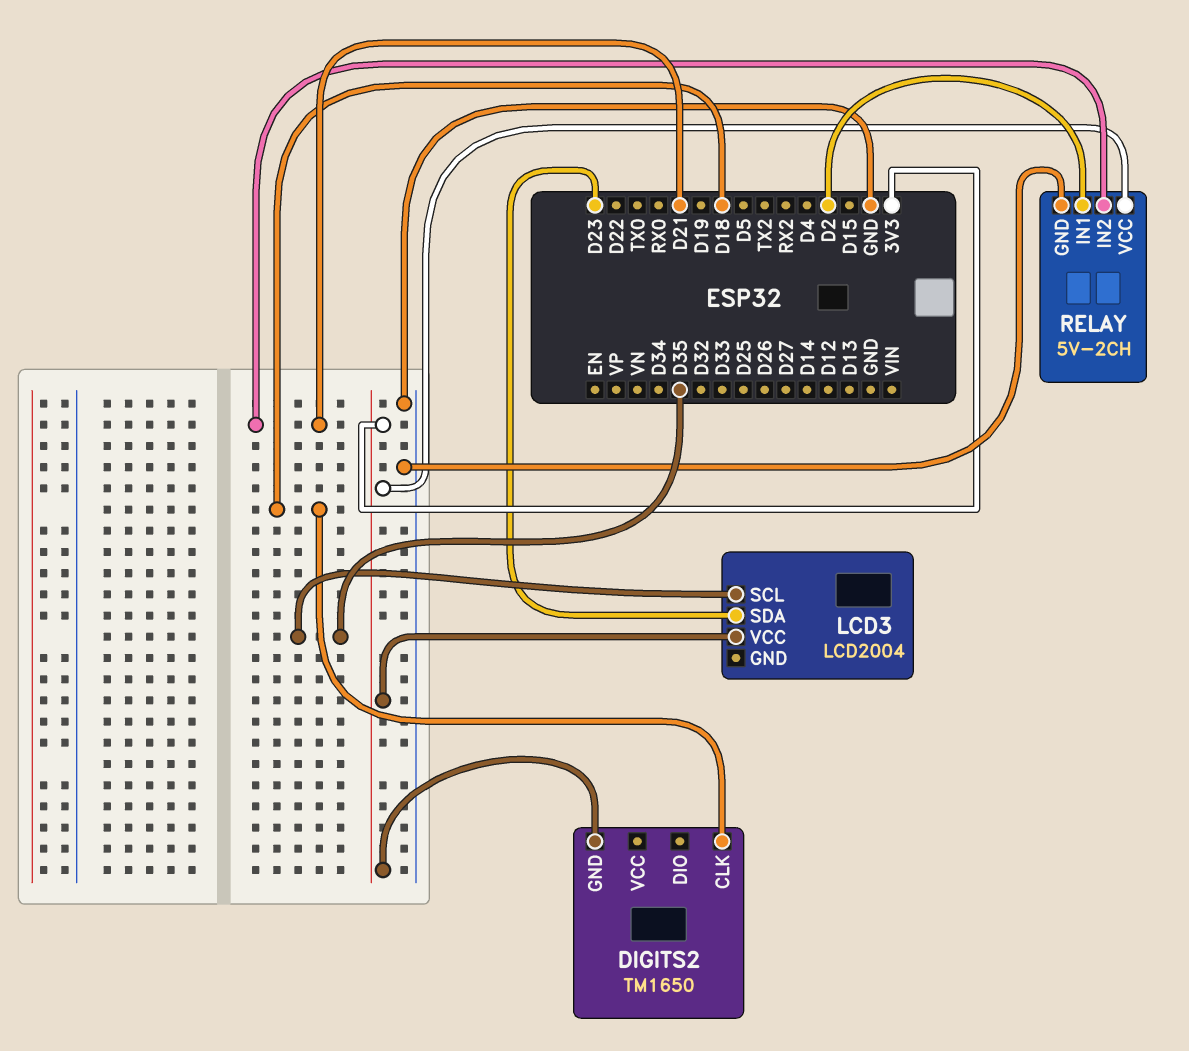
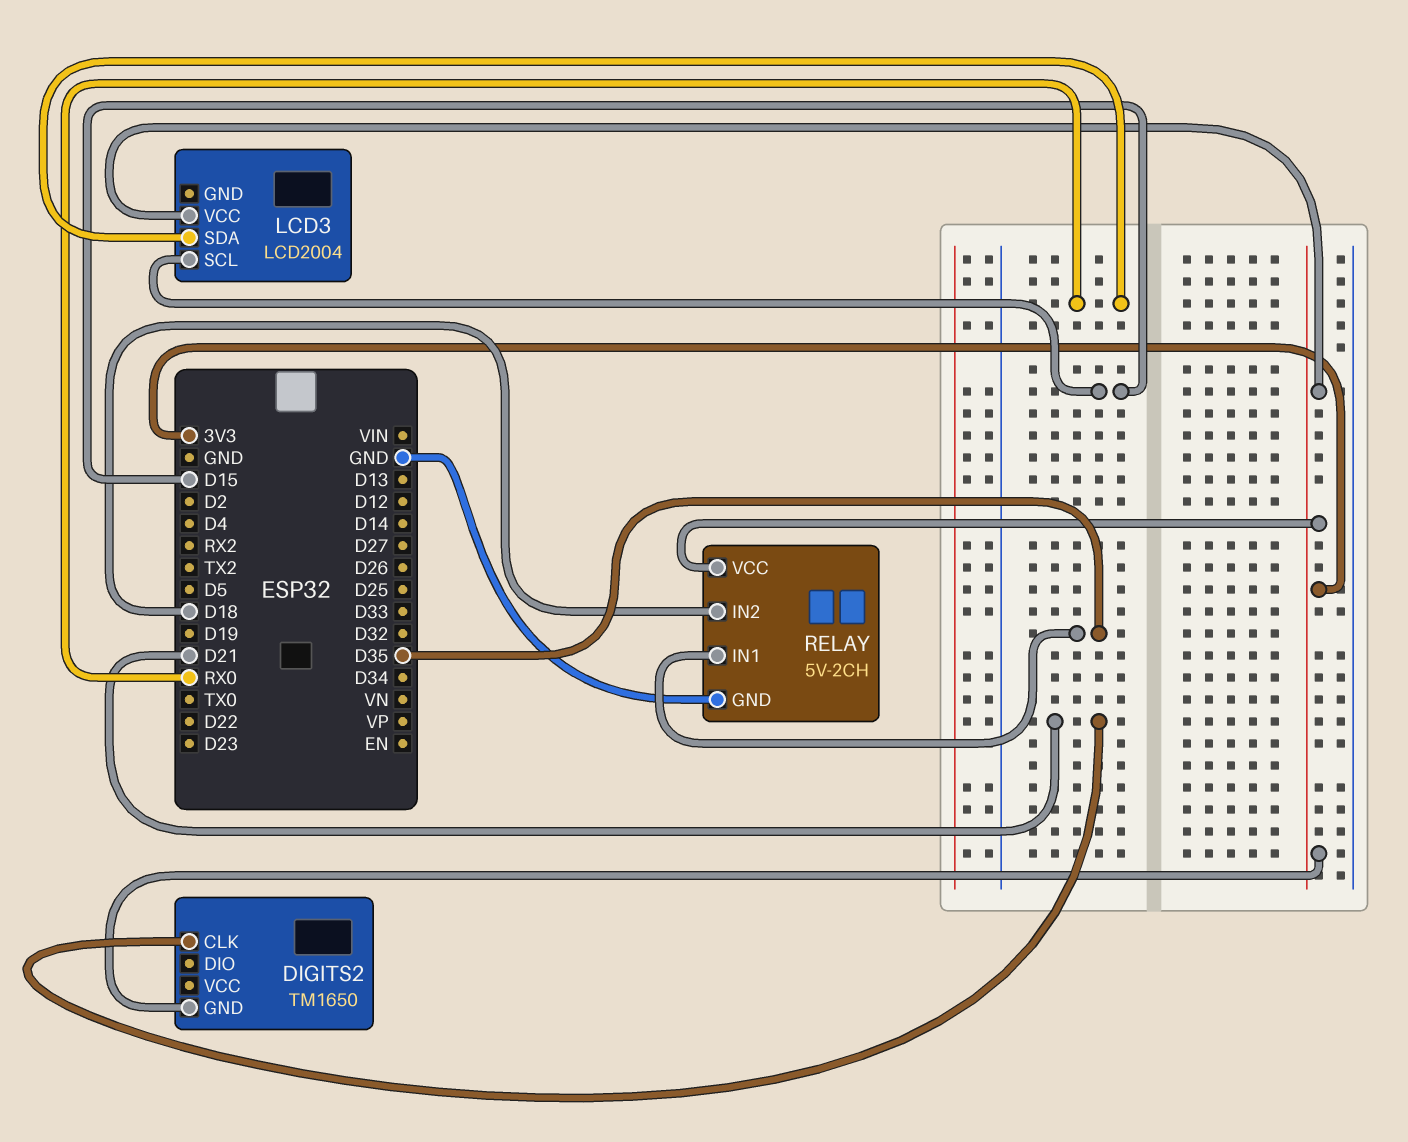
DIGITS2 pin CLK: D18 -> D21
LCD3 pin SCL: D35 -> D15
LCD3 pin SDA: D23 -> RX0
RELAY pin IN1: D2 -> D35
RELAY pin IN2: D21 -> D18

